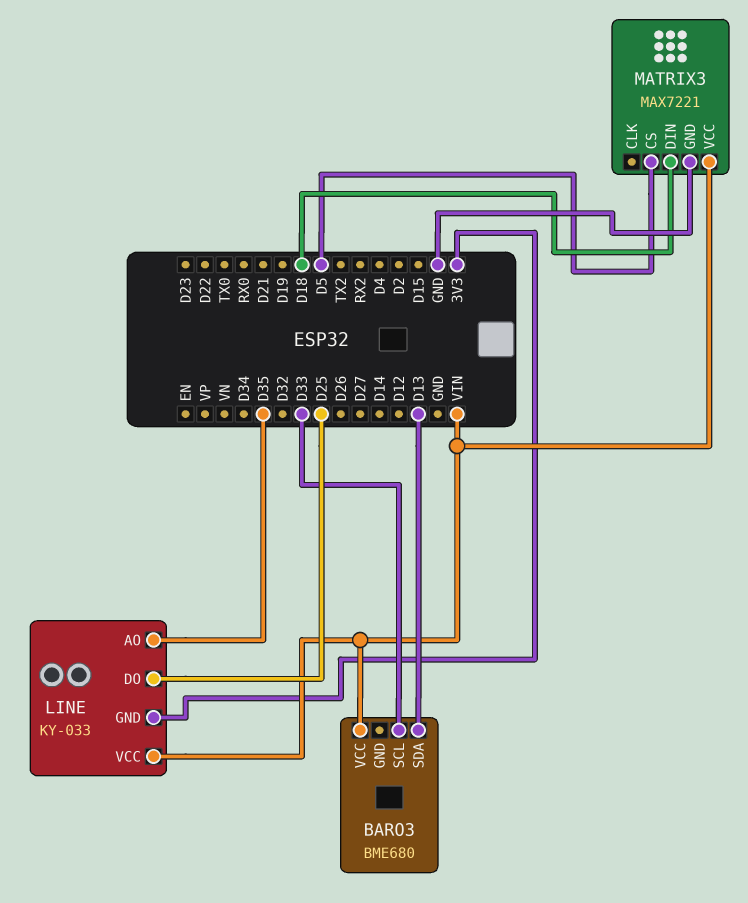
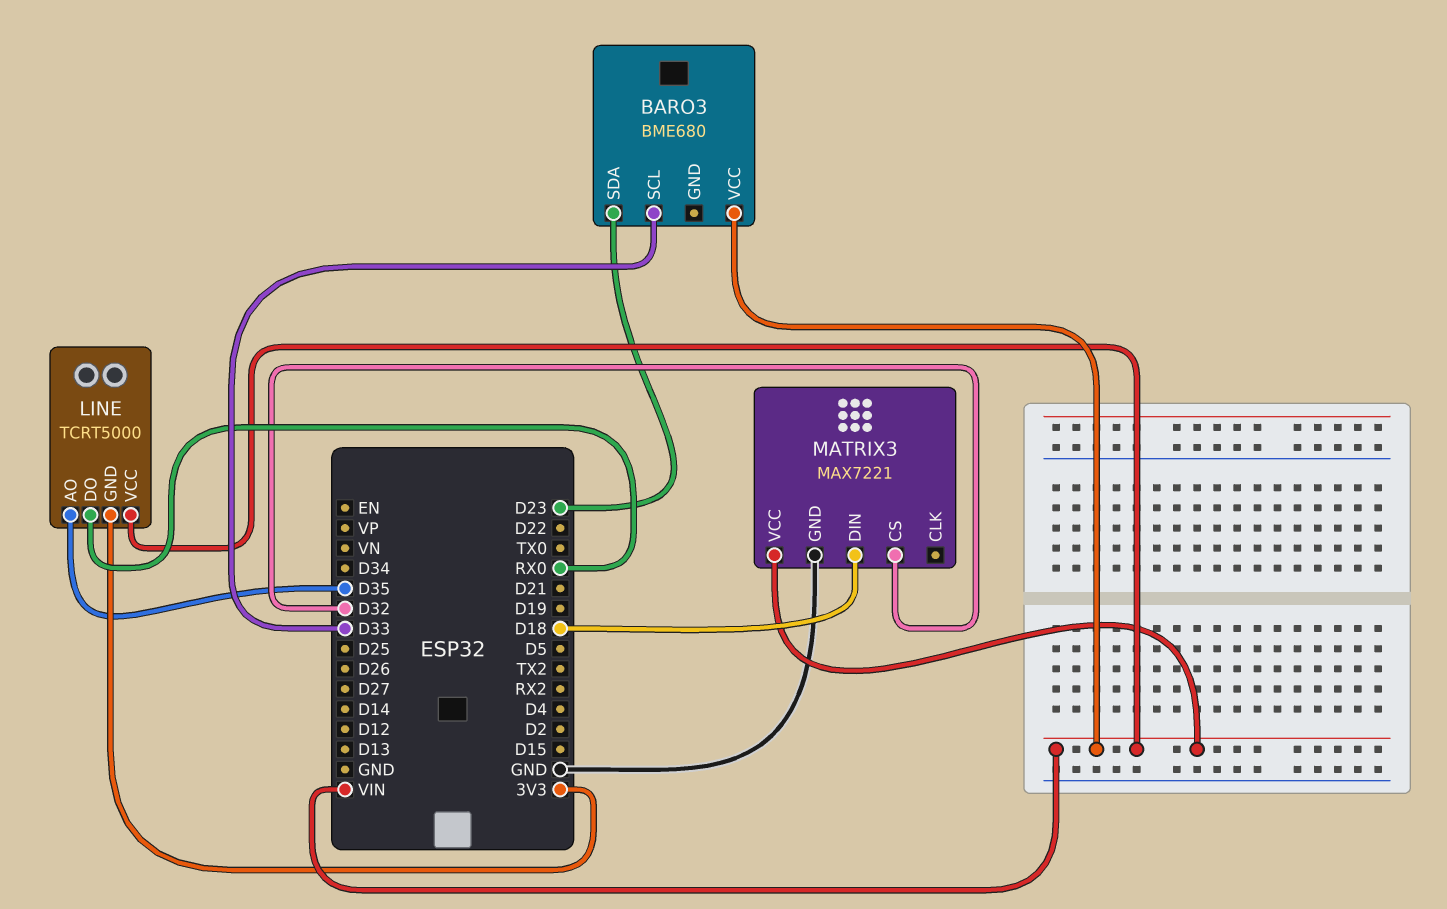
BARO3 pin SDA: D13 -> D23
LINE: KY-033 -> TCRT5000
LINE pin DO: D25 -> RX0
MATRIX3 pin CS: D5 -> D32

